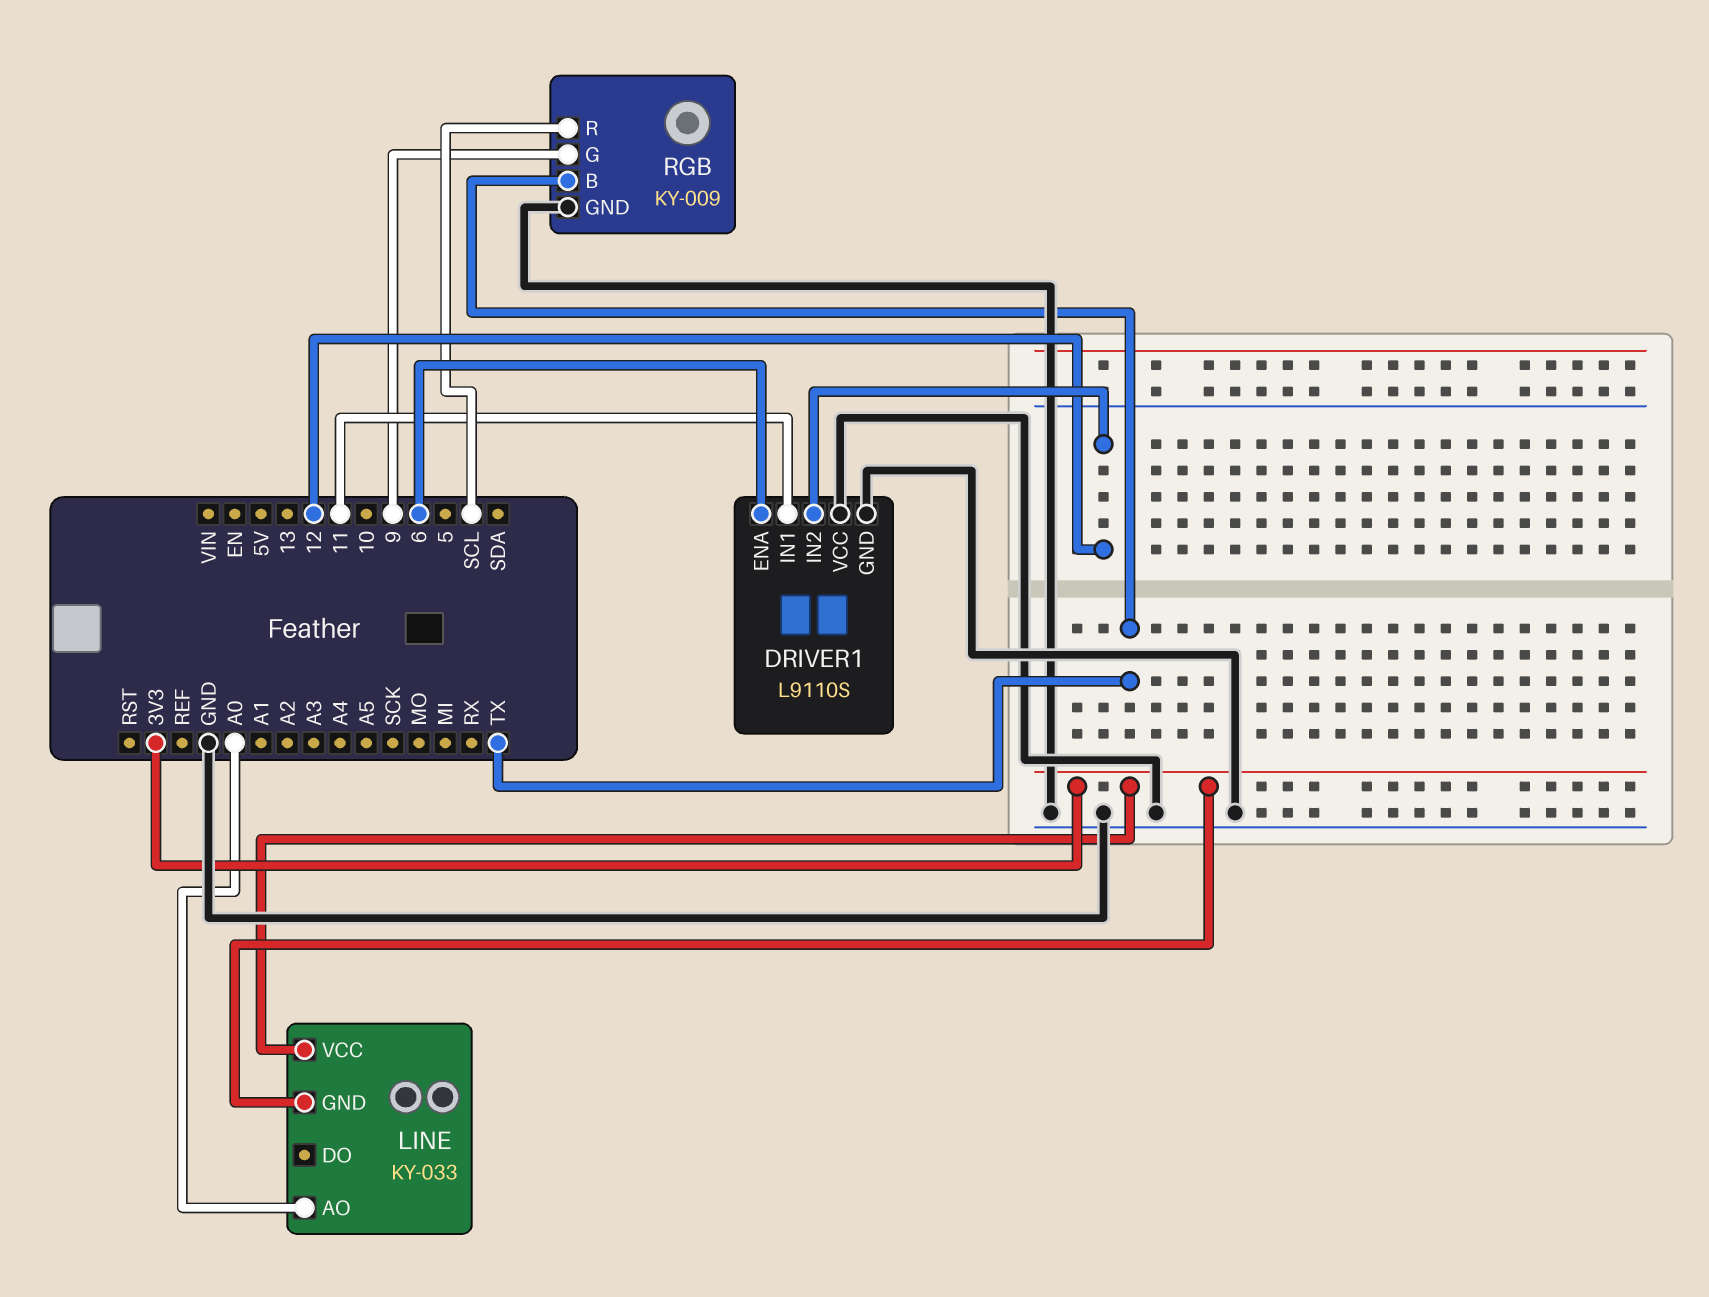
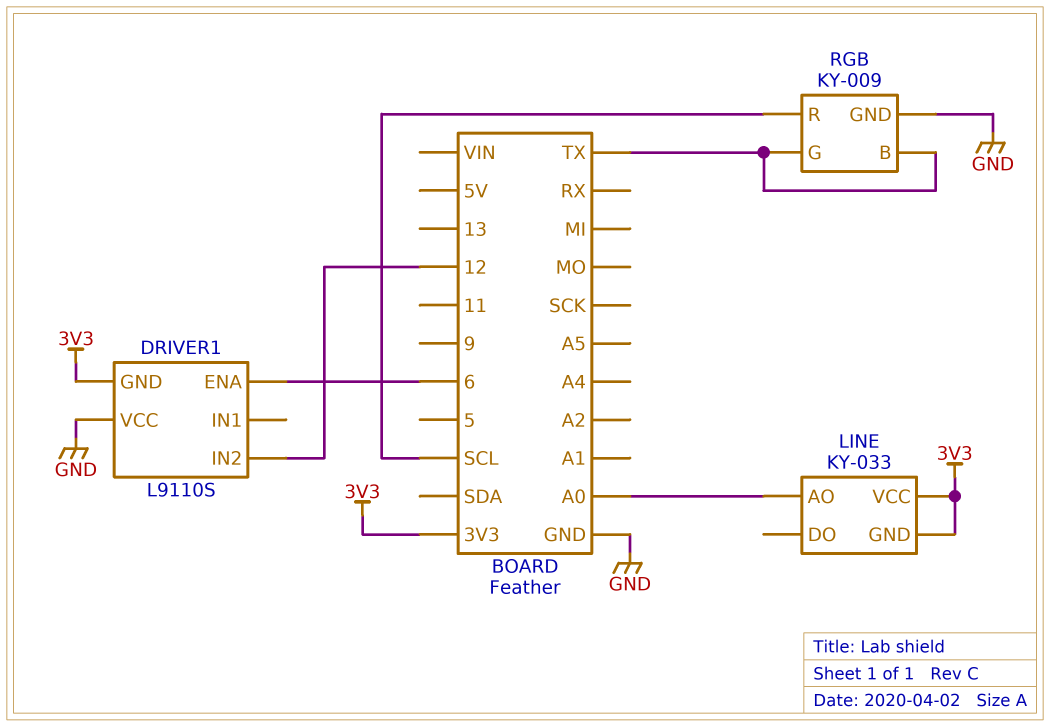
DRIVER1 pin GND: GND -> 3V3
DRIVER1 pin IN1: 11 -> none
RGB pin G: 9 -> TX

